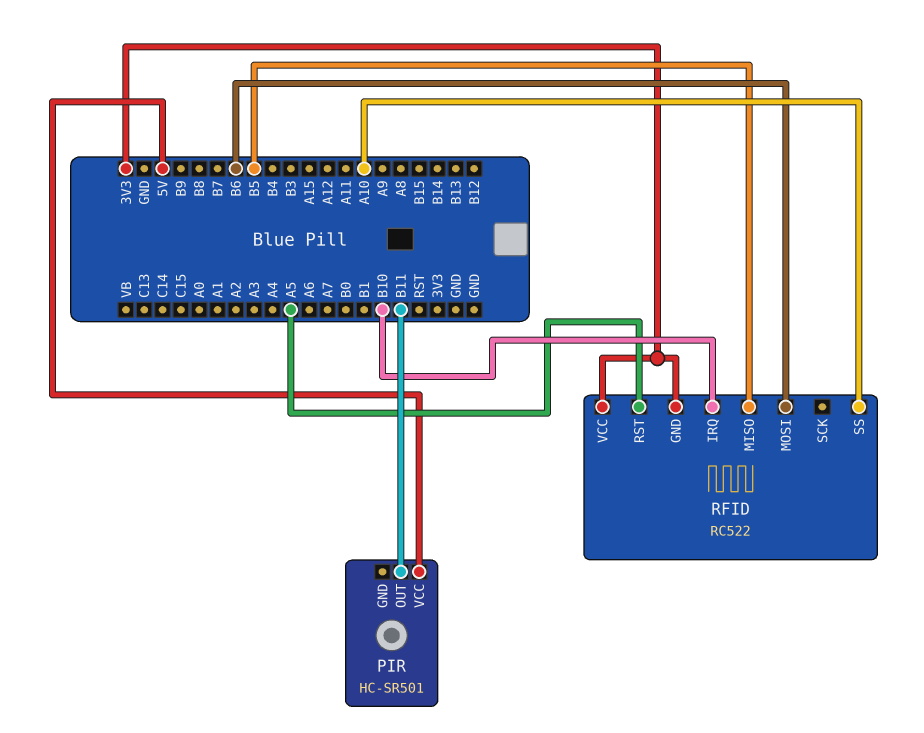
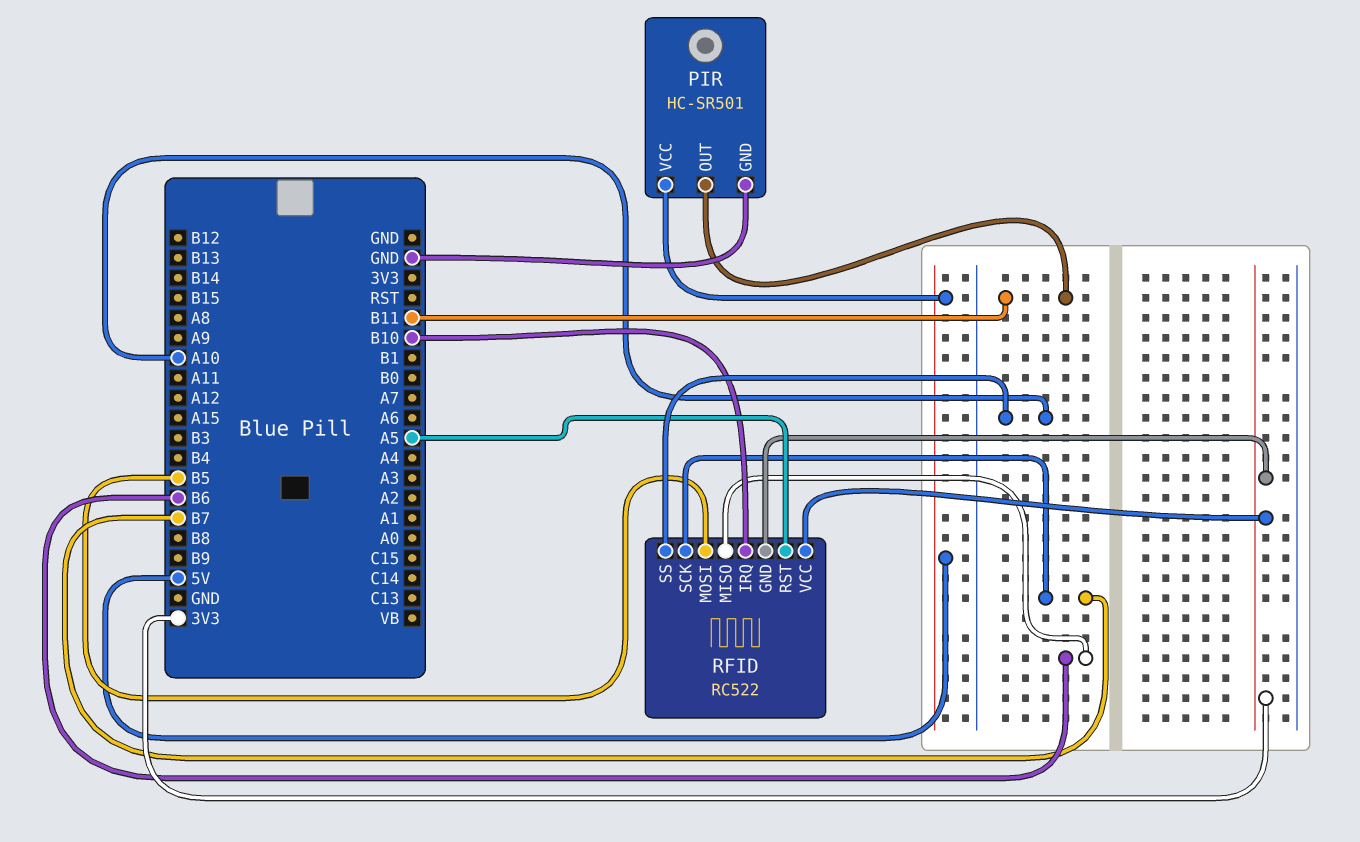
PIR pin GND: none -> GND
RFID pin MISO: B5 -> B6
RFID pin MOSI: B6 -> B5
RFID pin SCK: none -> B7

